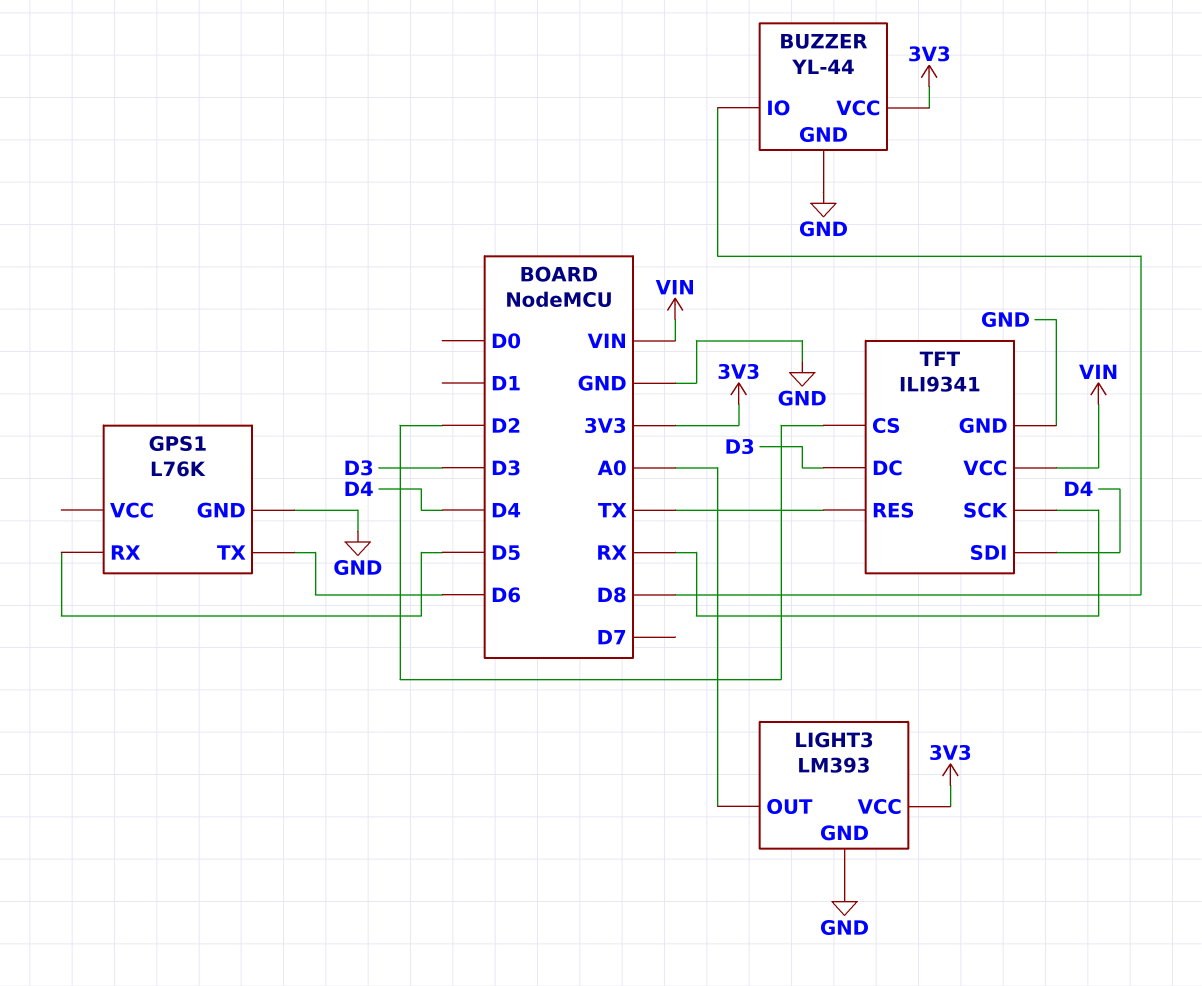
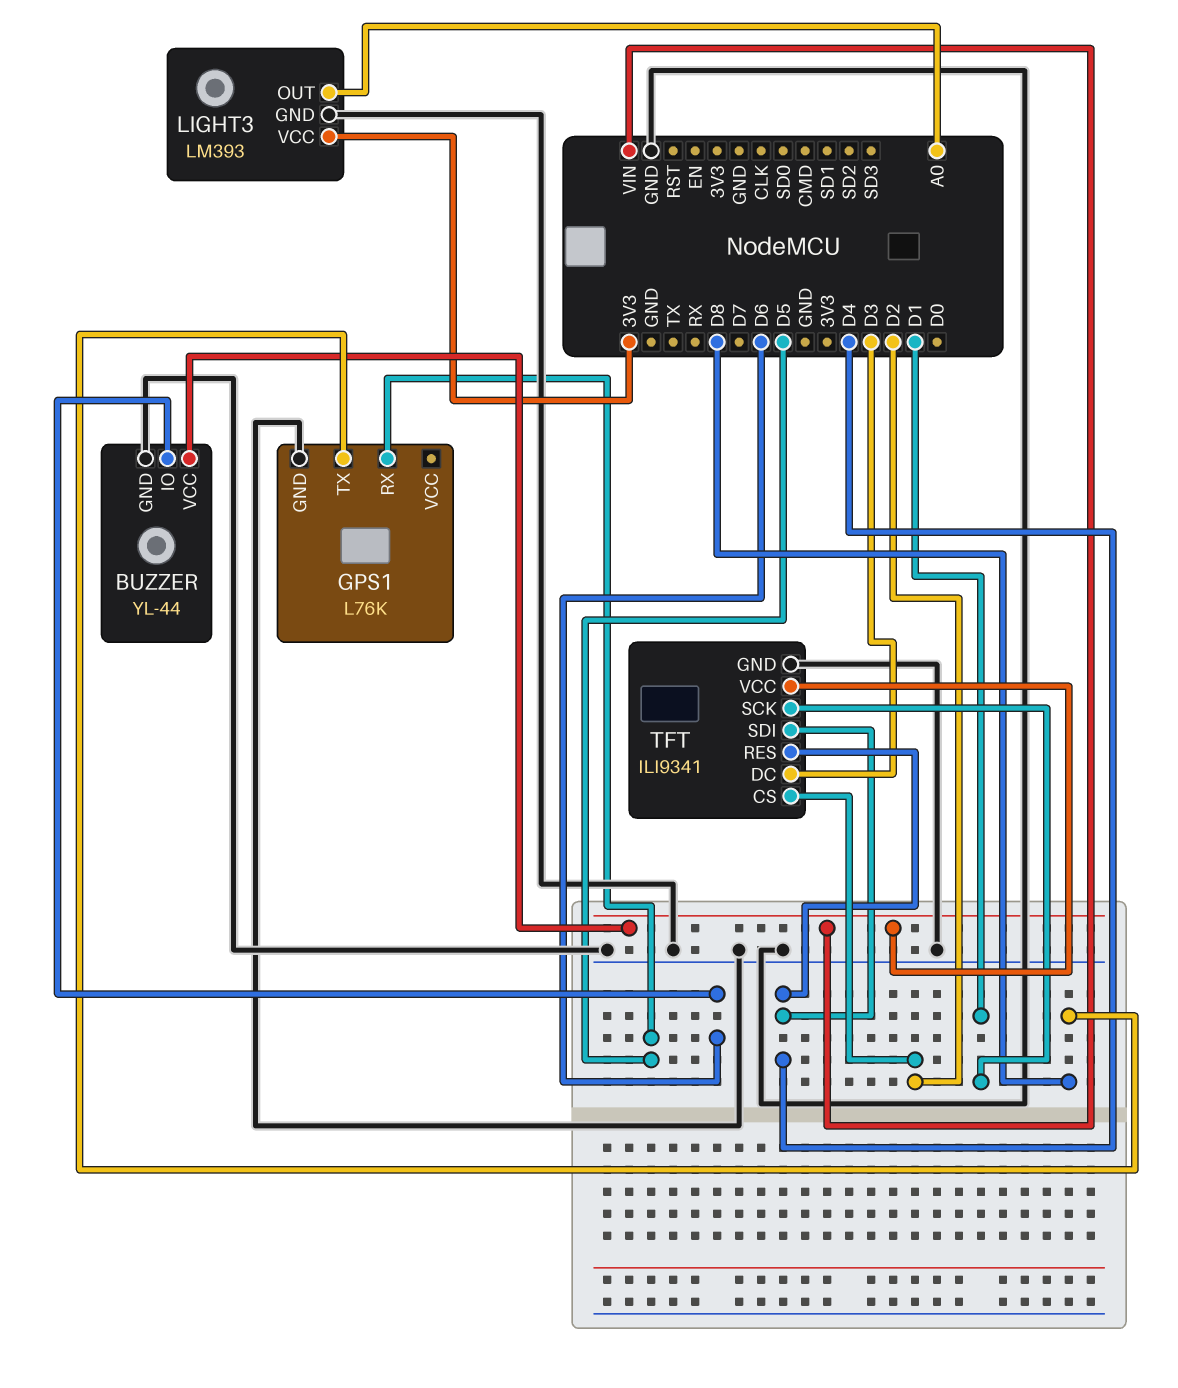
BUZZER pin IO: D8 -> D6
BUZZER pin VCC: 3V3 -> VIN
GPS1 pin TX: D6 -> D8
TFT pin RES: TX -> D4
TFT pin SCK: RX -> D1

